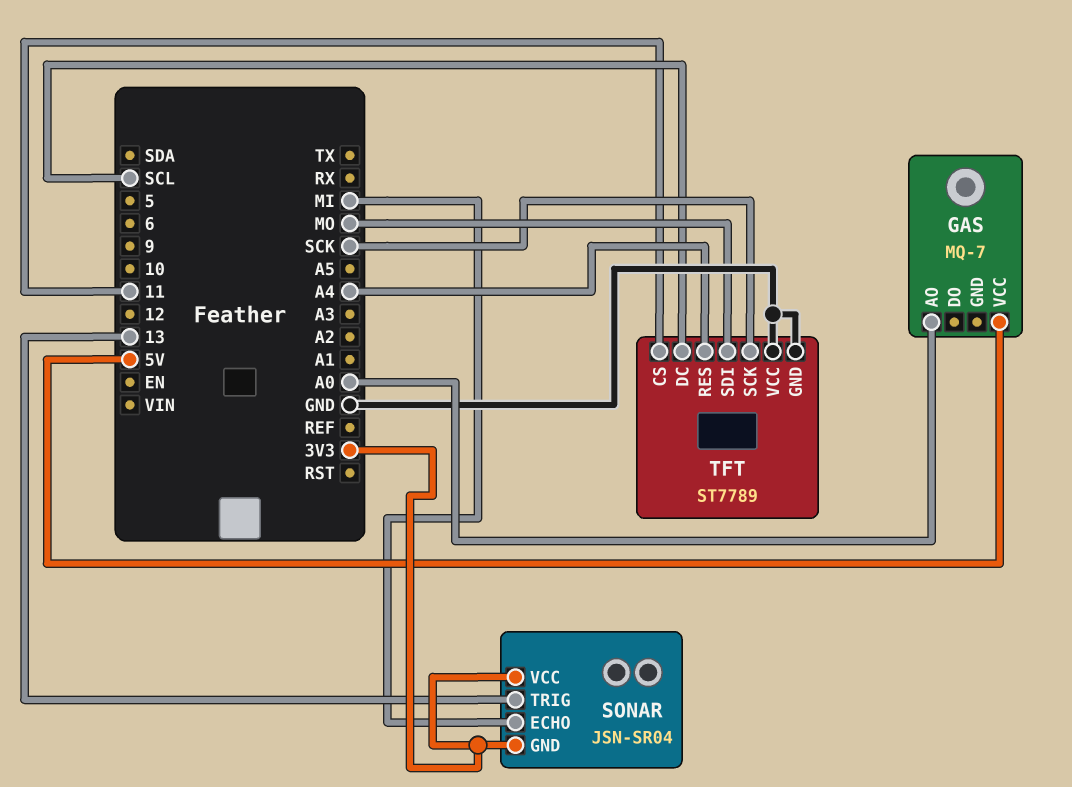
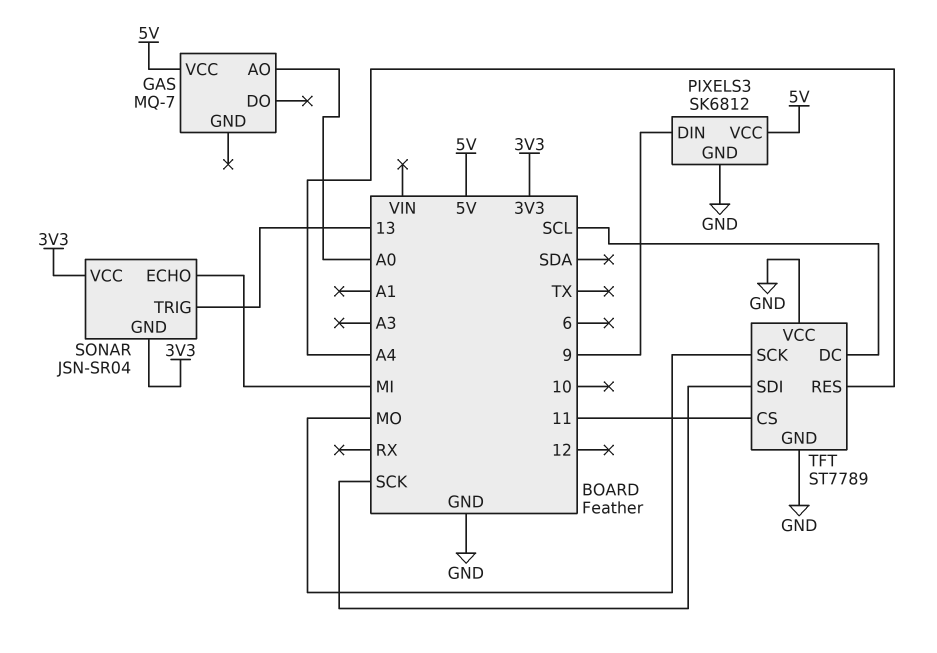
PIXELS3: none -> SK6812
PIXELS3 pin DIN: none -> 9
PIXELS3 pin GND: none -> GND
PIXELS3 pin VCC: none -> 5V
TFT pin SCK: SCK -> MO
TFT pin SDI: MO -> SCK

